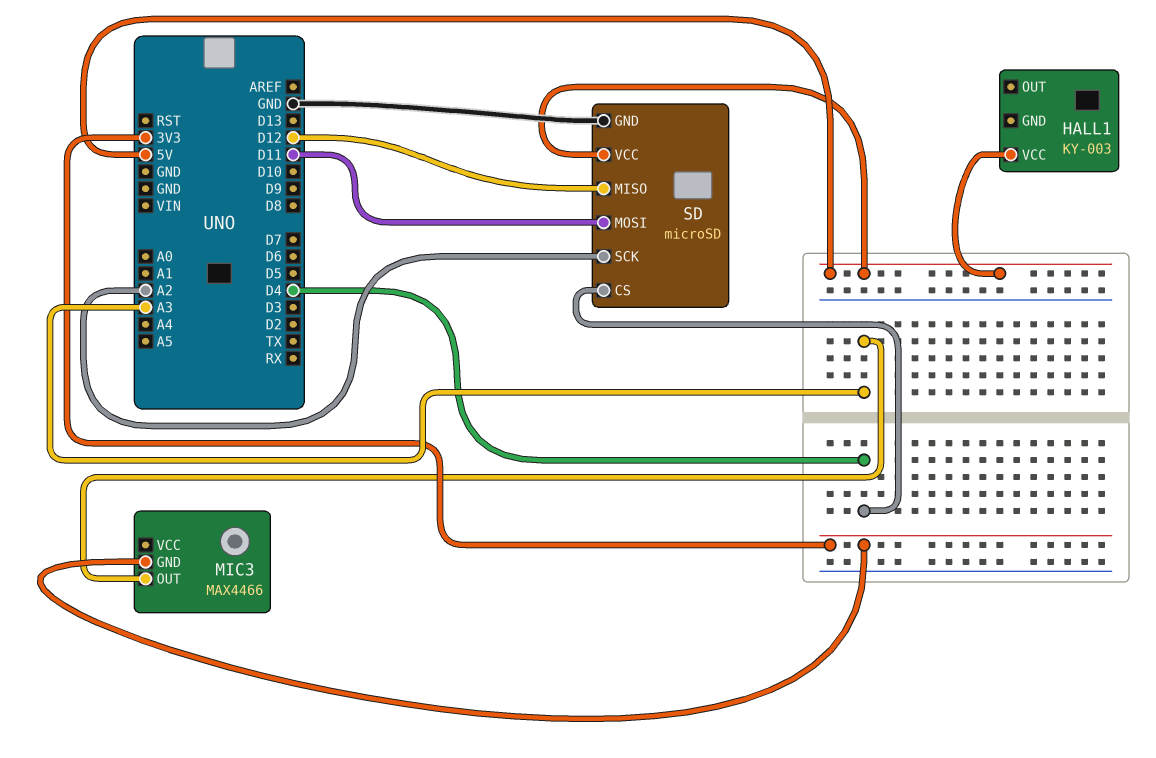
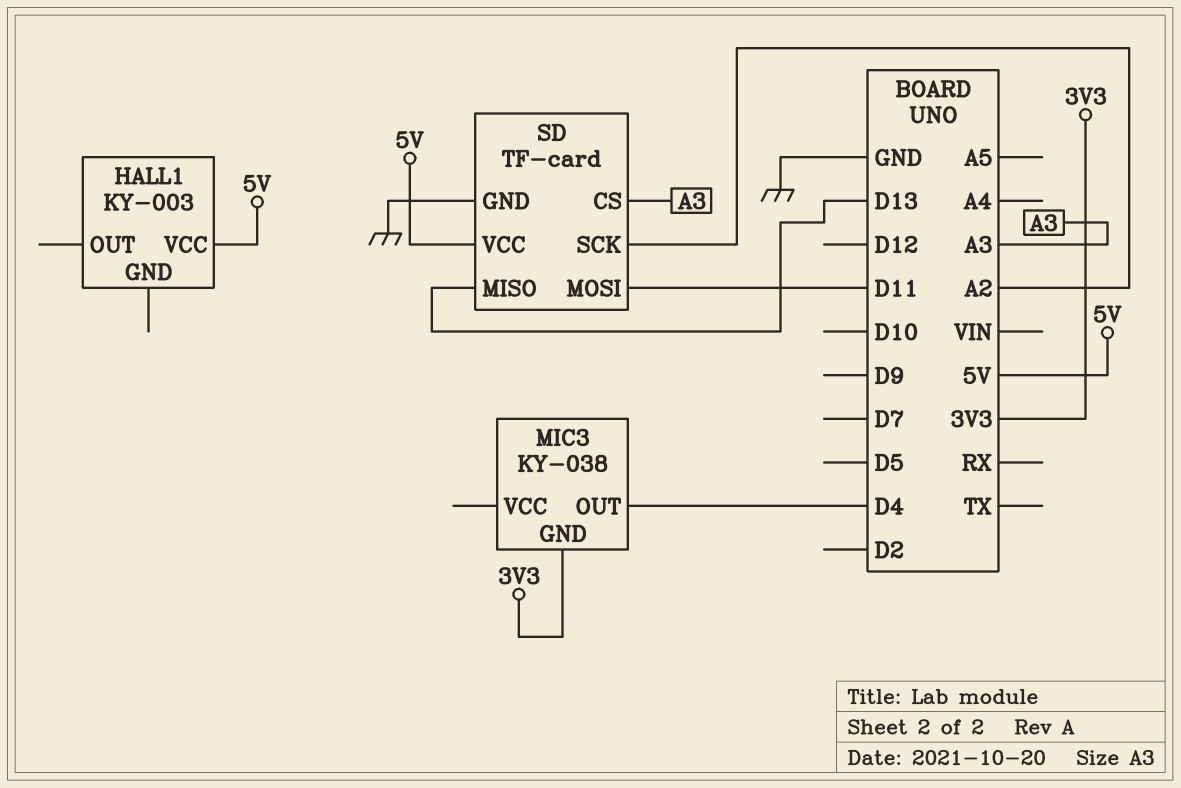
MIC3: MAX4466 -> KY-038
MIC3 pin OUT: A3 -> D4
SD: microSD -> TF-card
SD pin CS: D4 -> A3
SD pin MISO: D12 -> D13

